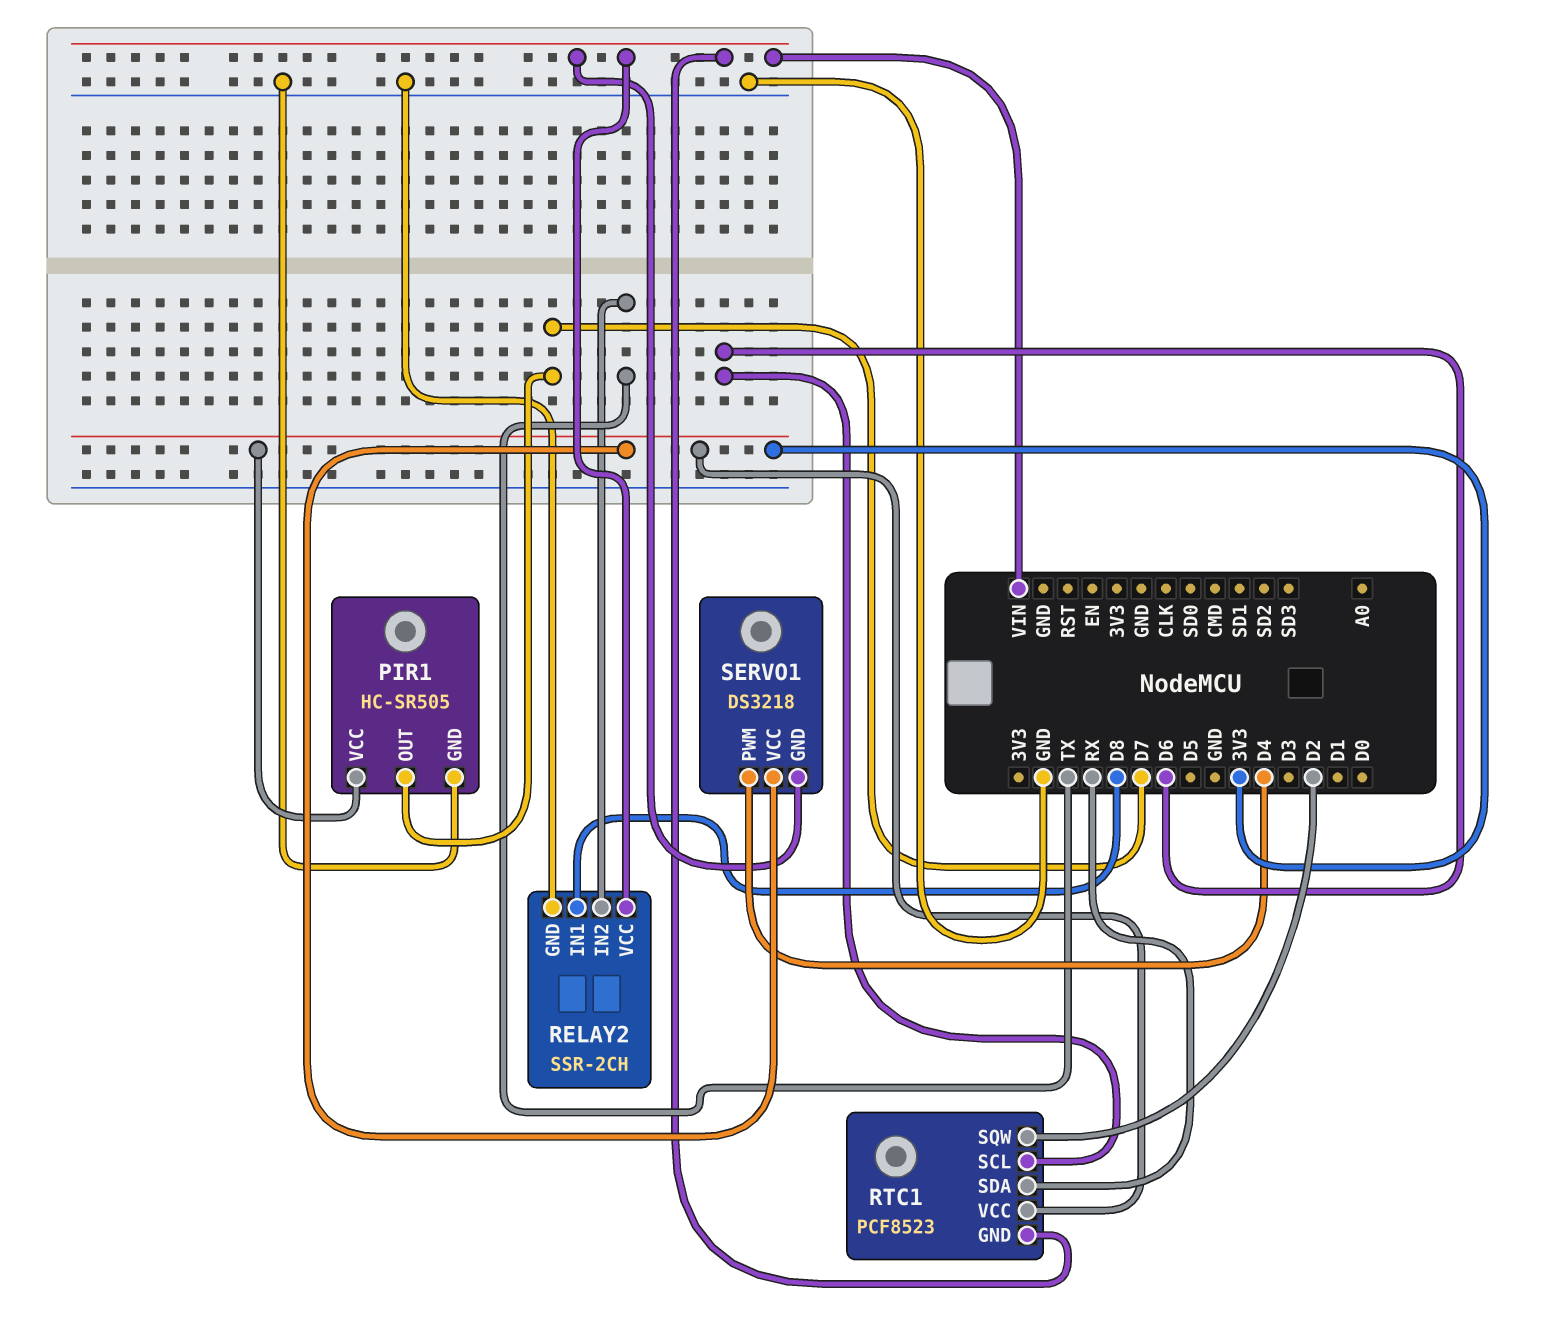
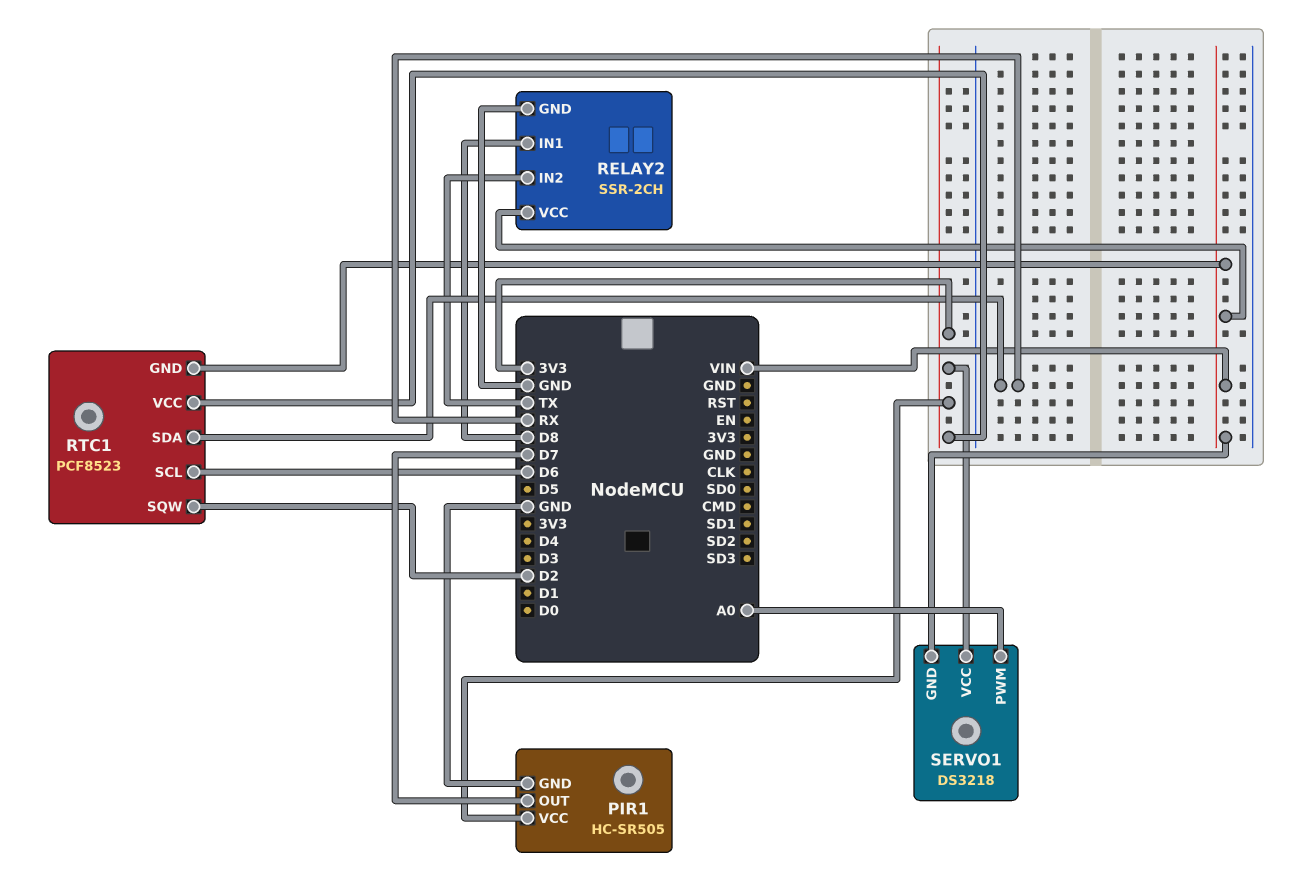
SERVO1 pin PWM: D4 -> A0

